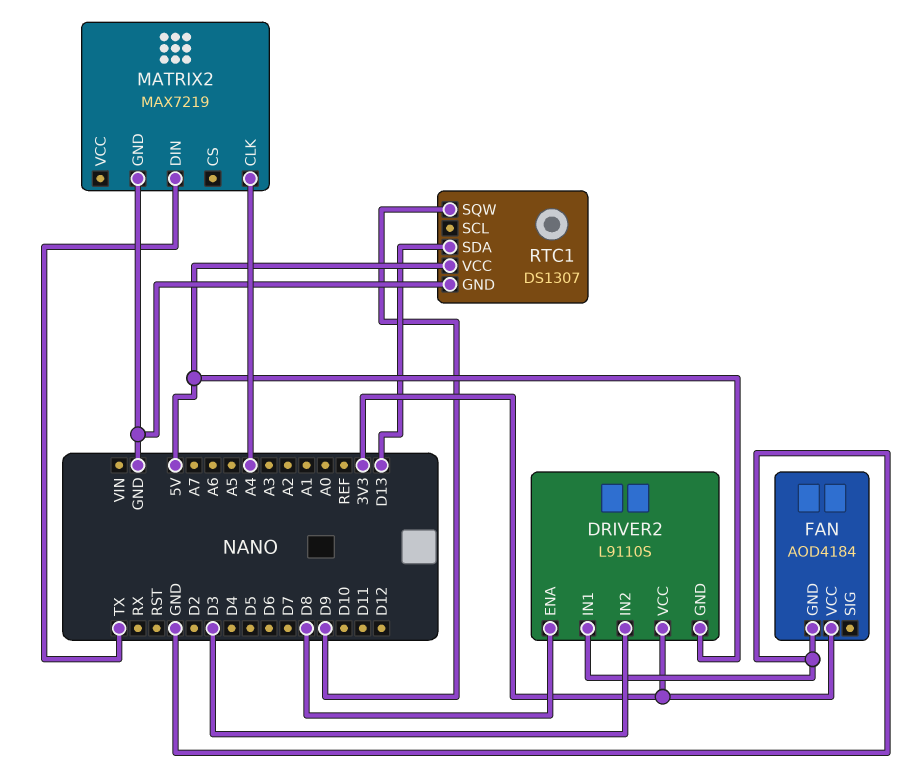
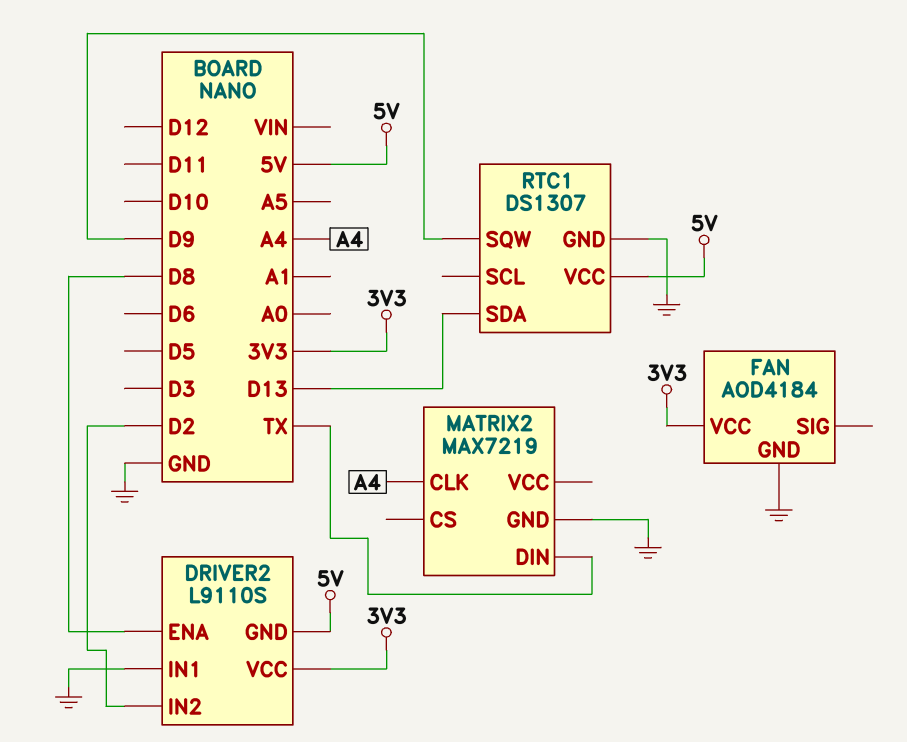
DRIVER2 pin IN2: D3 -> D2

